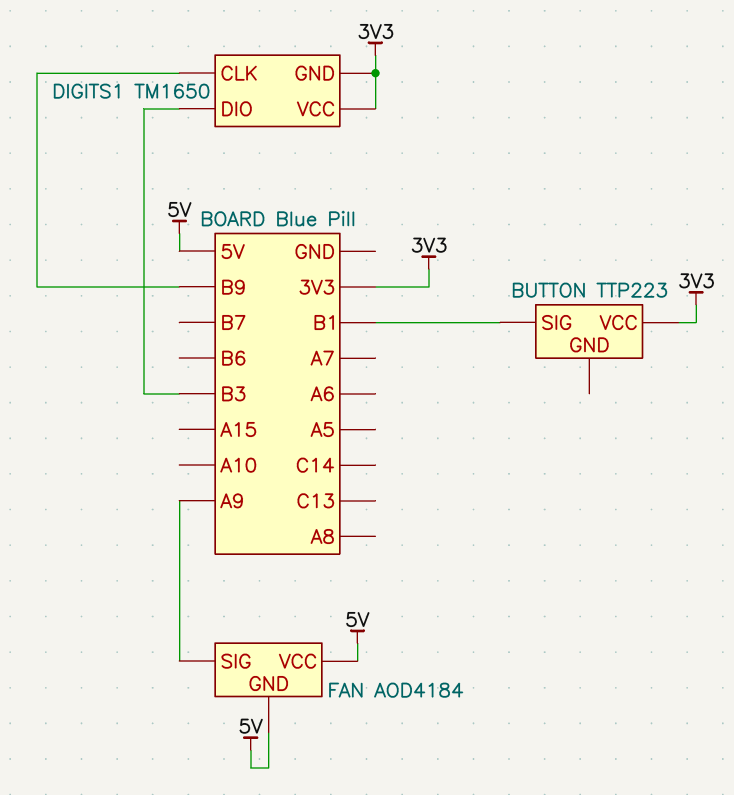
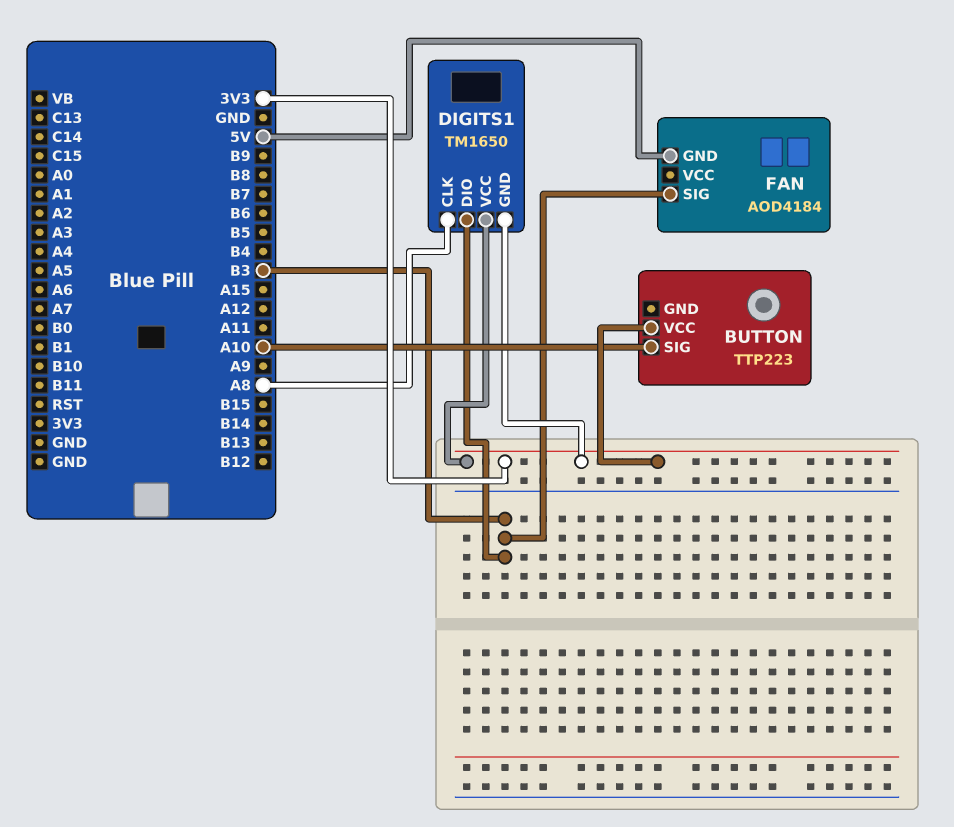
BUTTON pin SIG: B1 -> A10
DIGITS1 pin CLK: B9 -> A8
FAN pin SIG: A9 -> B3
FAN pin VCC: 5V -> none

